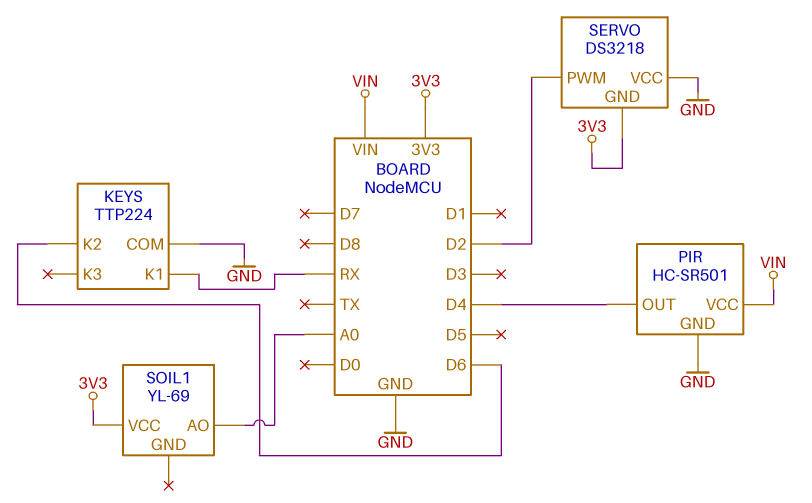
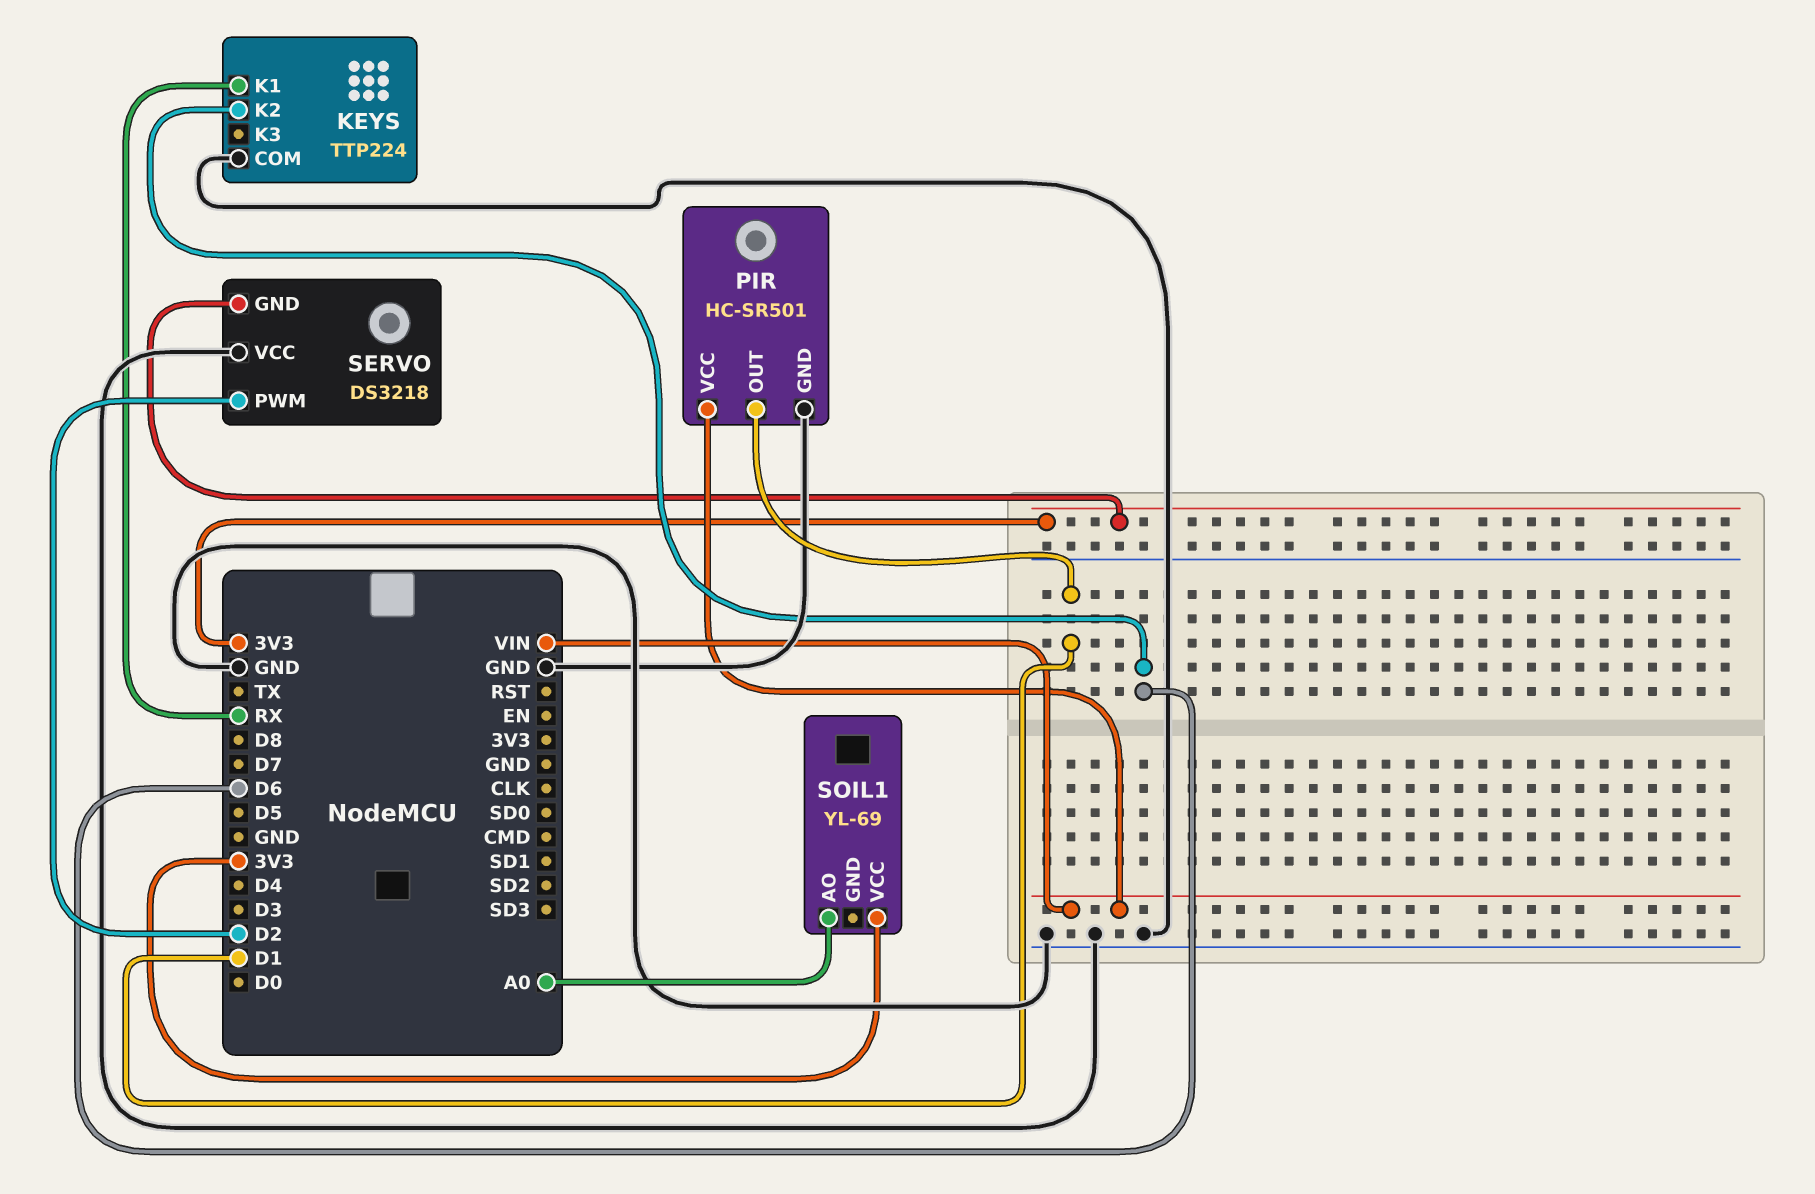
PIR pin OUT: D4 -> D1

